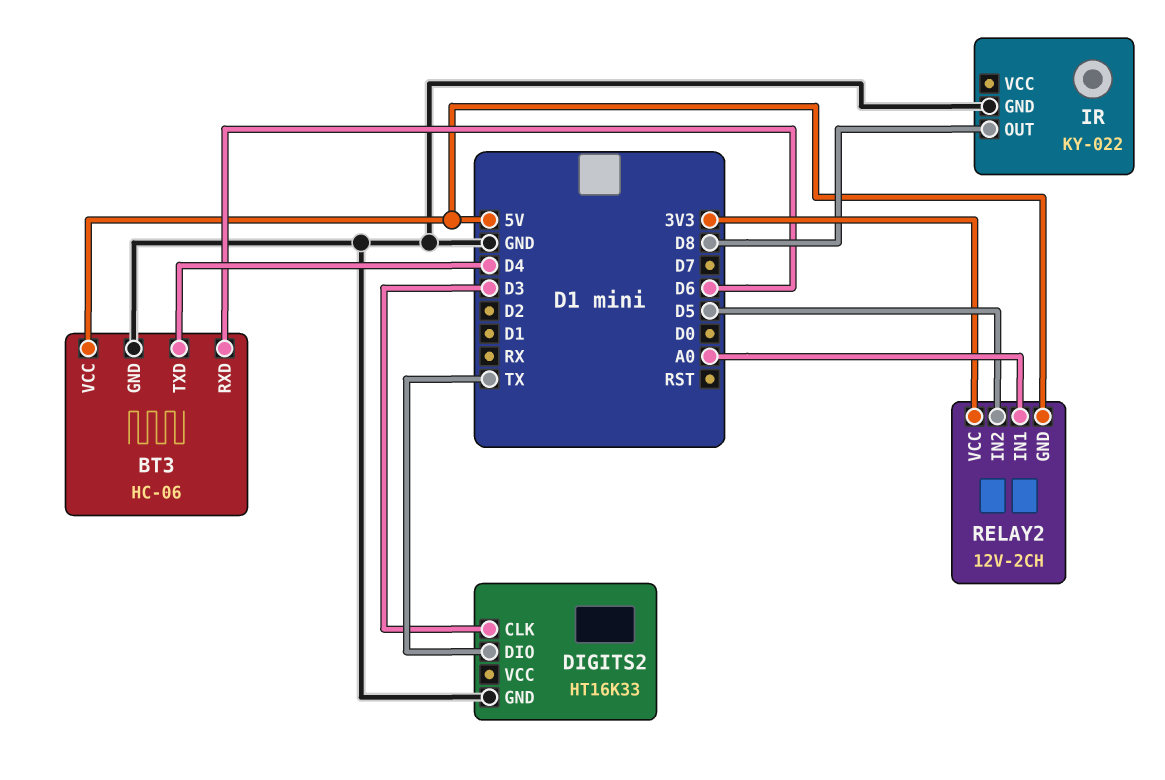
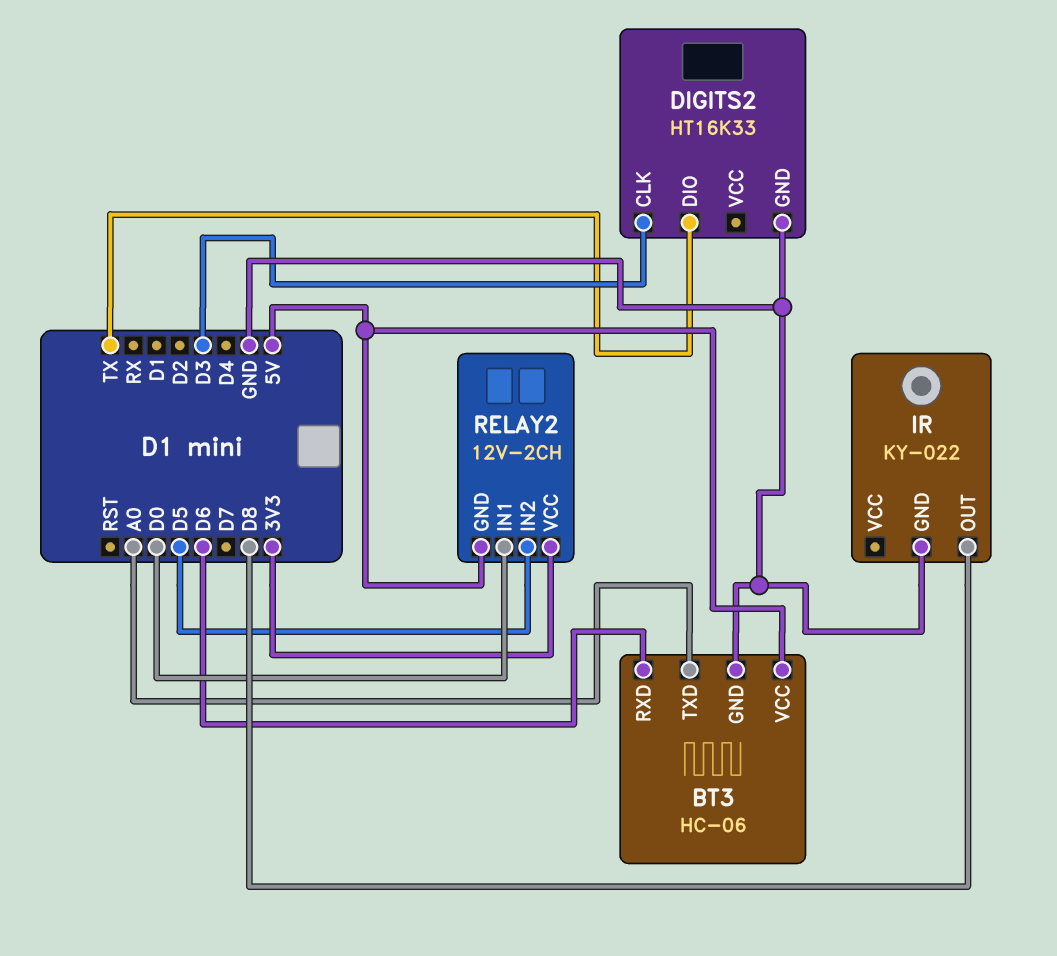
BT3 pin TXD: D4 -> A0
RELAY2 pin IN1: A0 -> D0

